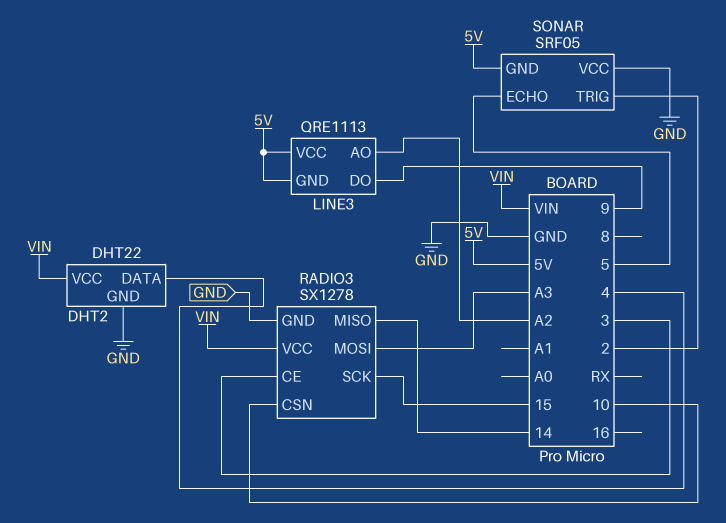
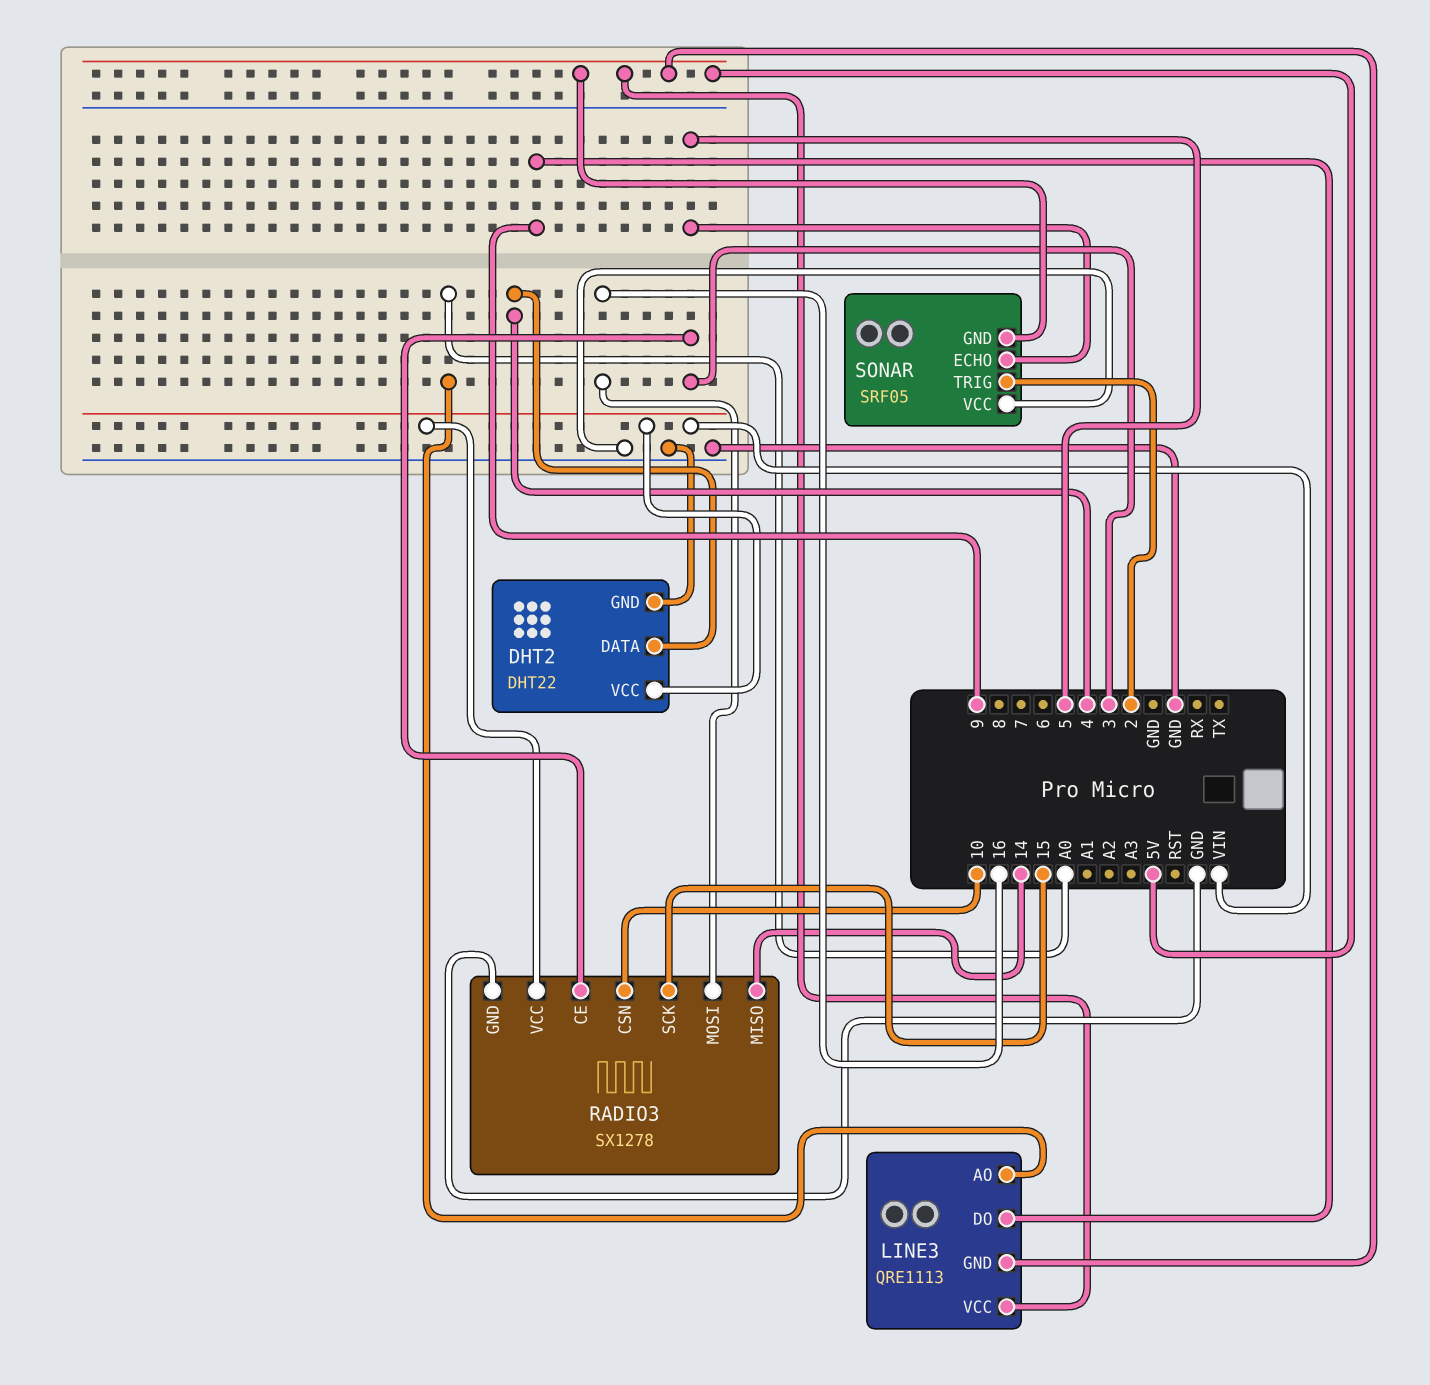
LINE3 pin AO: A2 -> A0
RADIO3 pin MOSI: A3 -> 16

